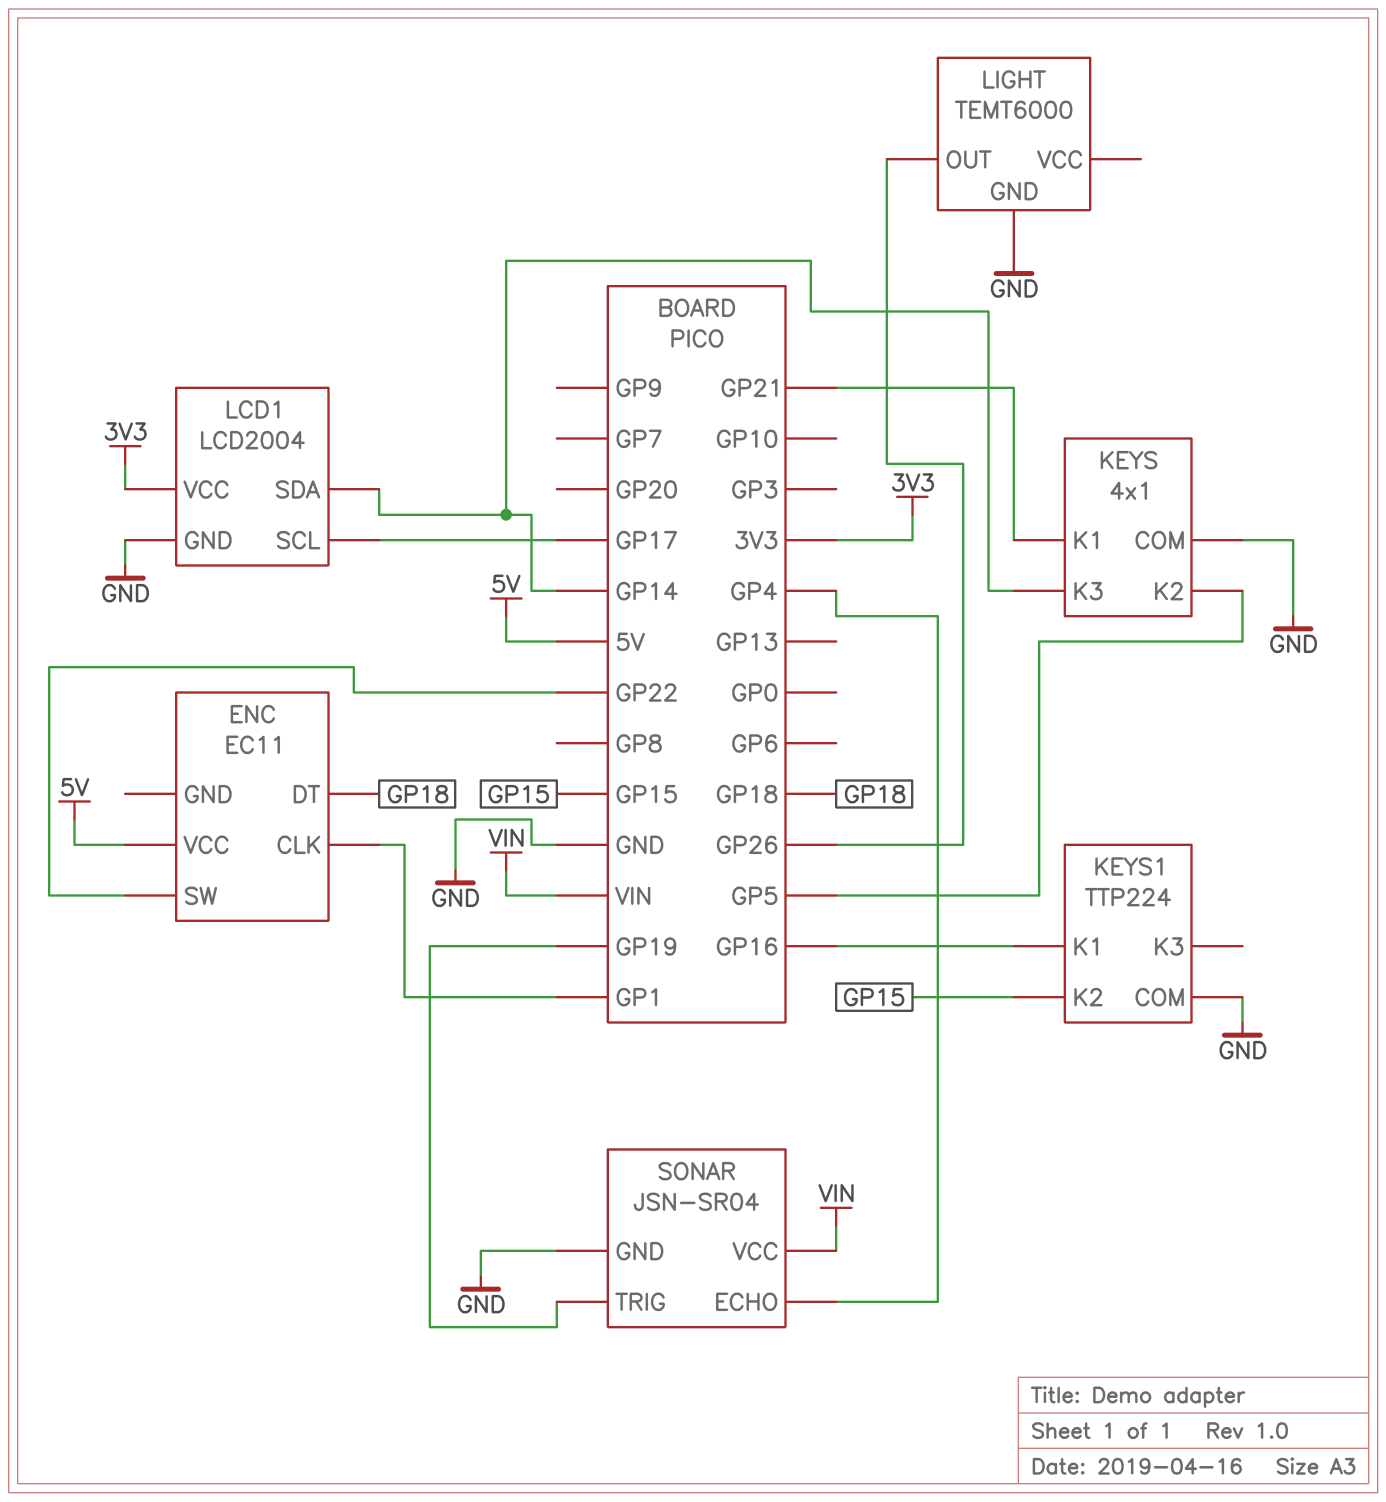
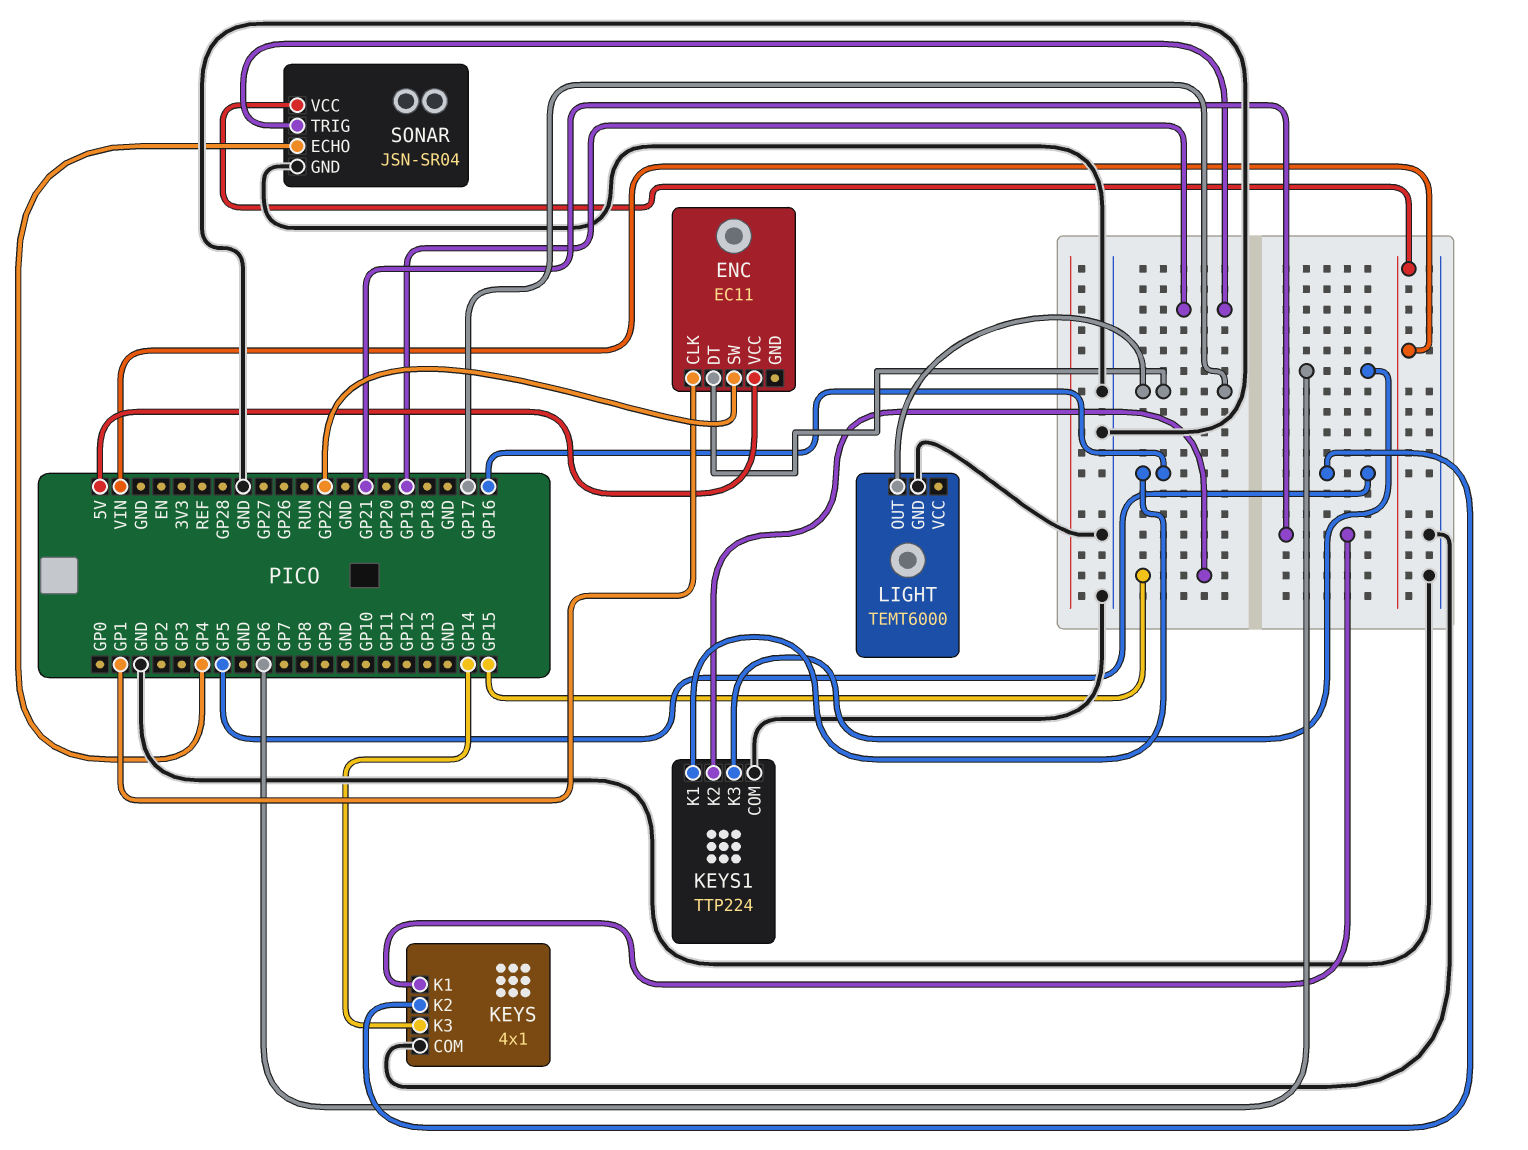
ENC pin DT: GP18 -> GP17
KEYS1 pin K3: none -> GP6
LCD1: LCD2004 -> none
LCD1 pin GND: GND -> none
LCD1 pin SCL: GP17 -> none
LCD1 pin SDA: GP14 -> none
LCD1 pin VCC: 3V3 -> none
LIGHT pin OUT: GP26 -> GP17

